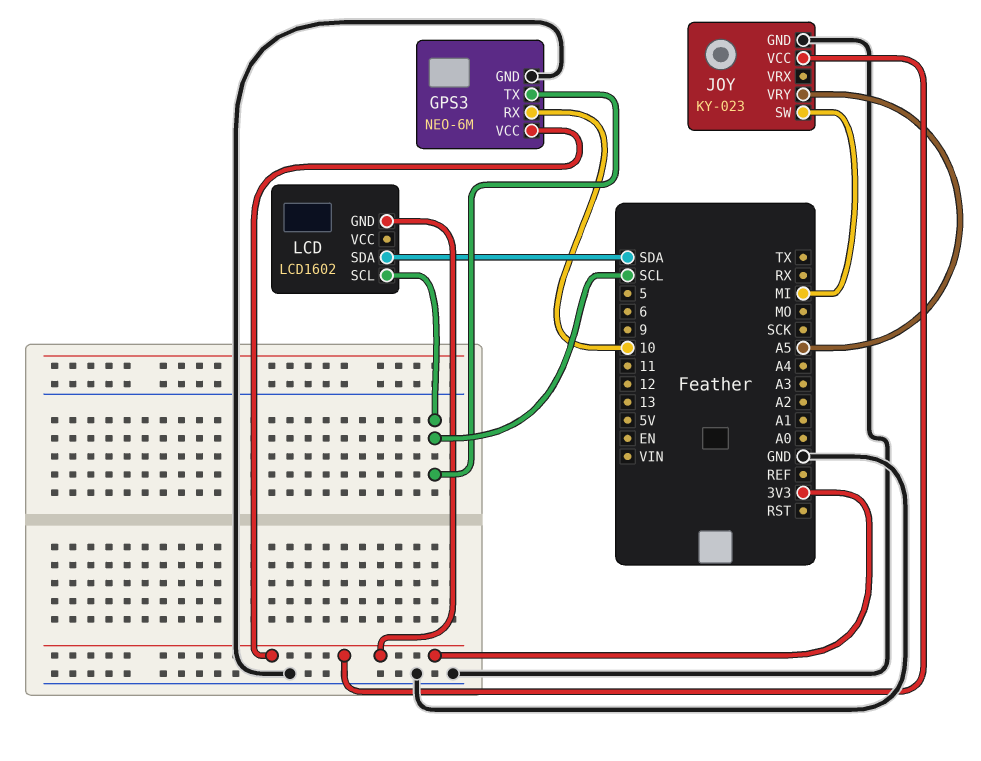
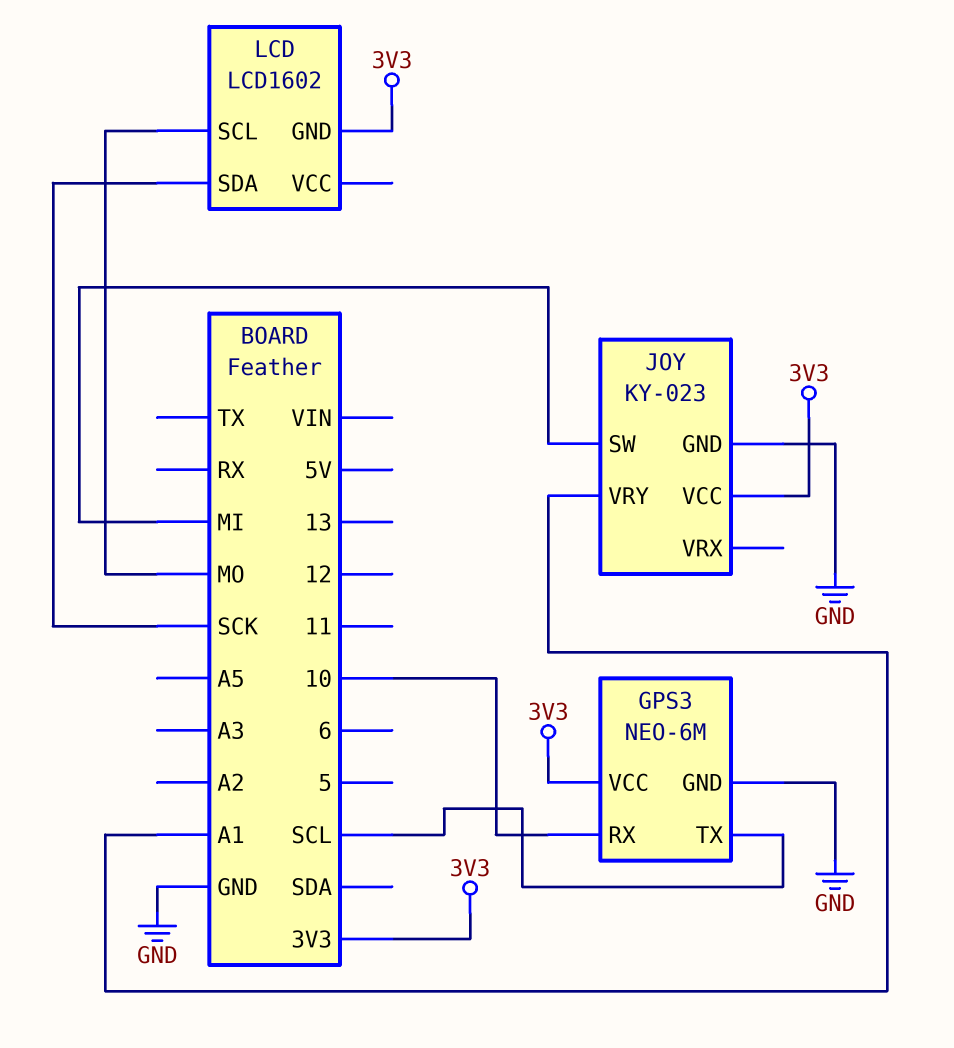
JOY pin VRY: A5 -> A1
LCD pin SCL: SCL -> MO
LCD pin SDA: SDA -> SCK

